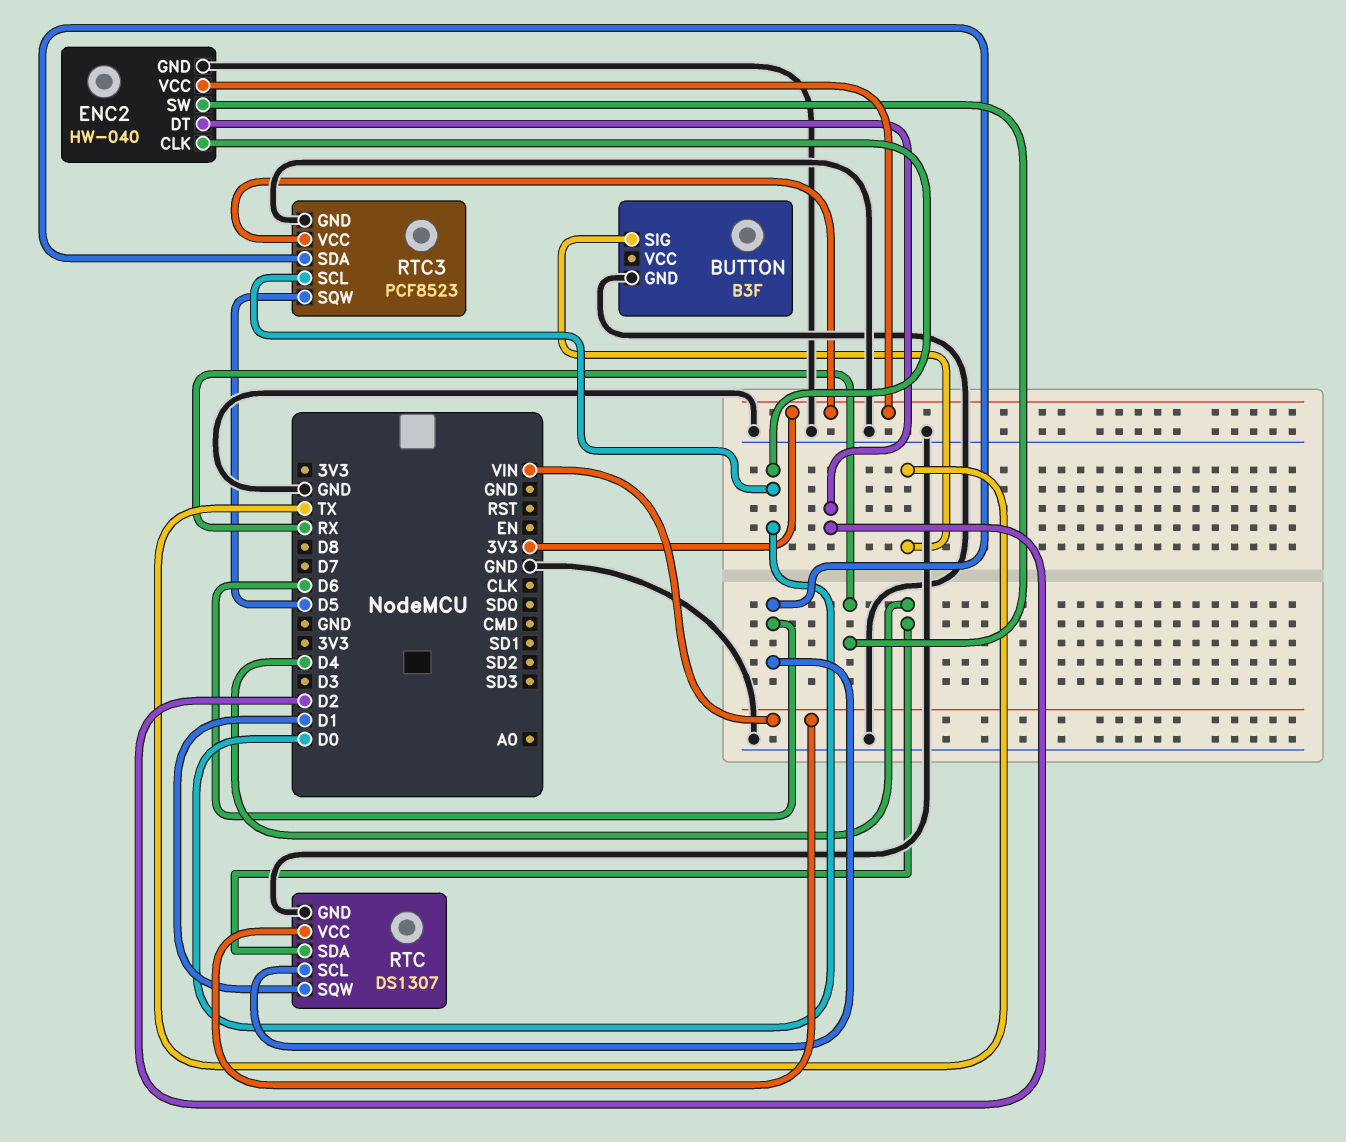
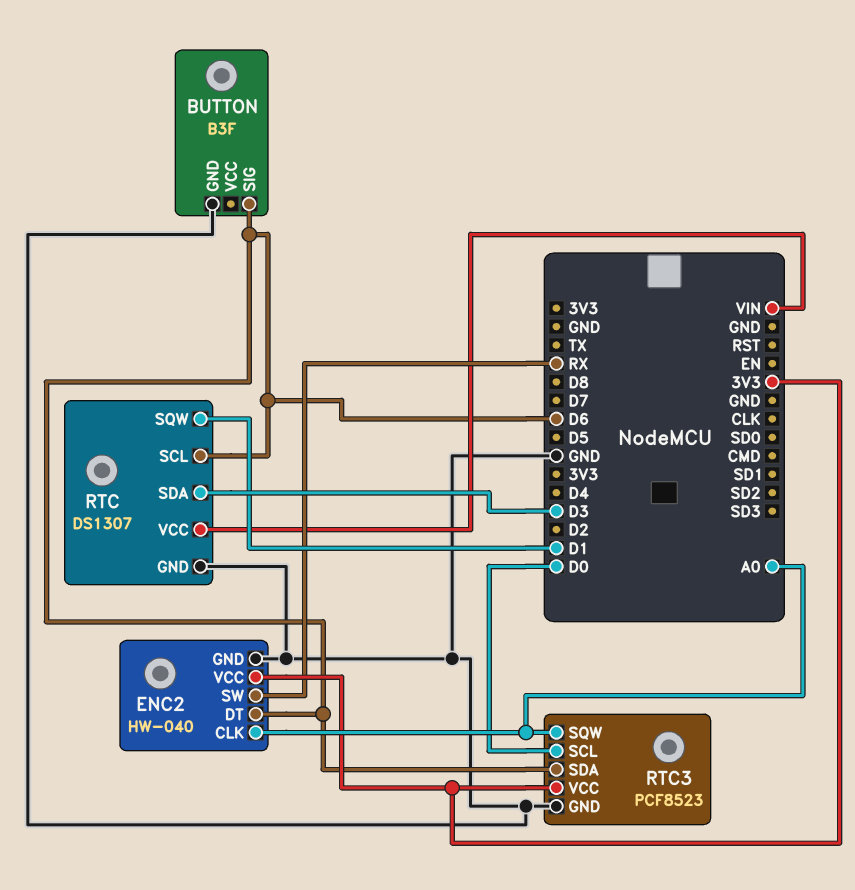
BUTTON pin SIG: TX -> D6
ENC2 pin CLK: D0 -> A0
ENC2 pin DT: D2 -> D6
RTC pin SDA: D4 -> D3
RTC3 pin SQW: D5 -> A0

